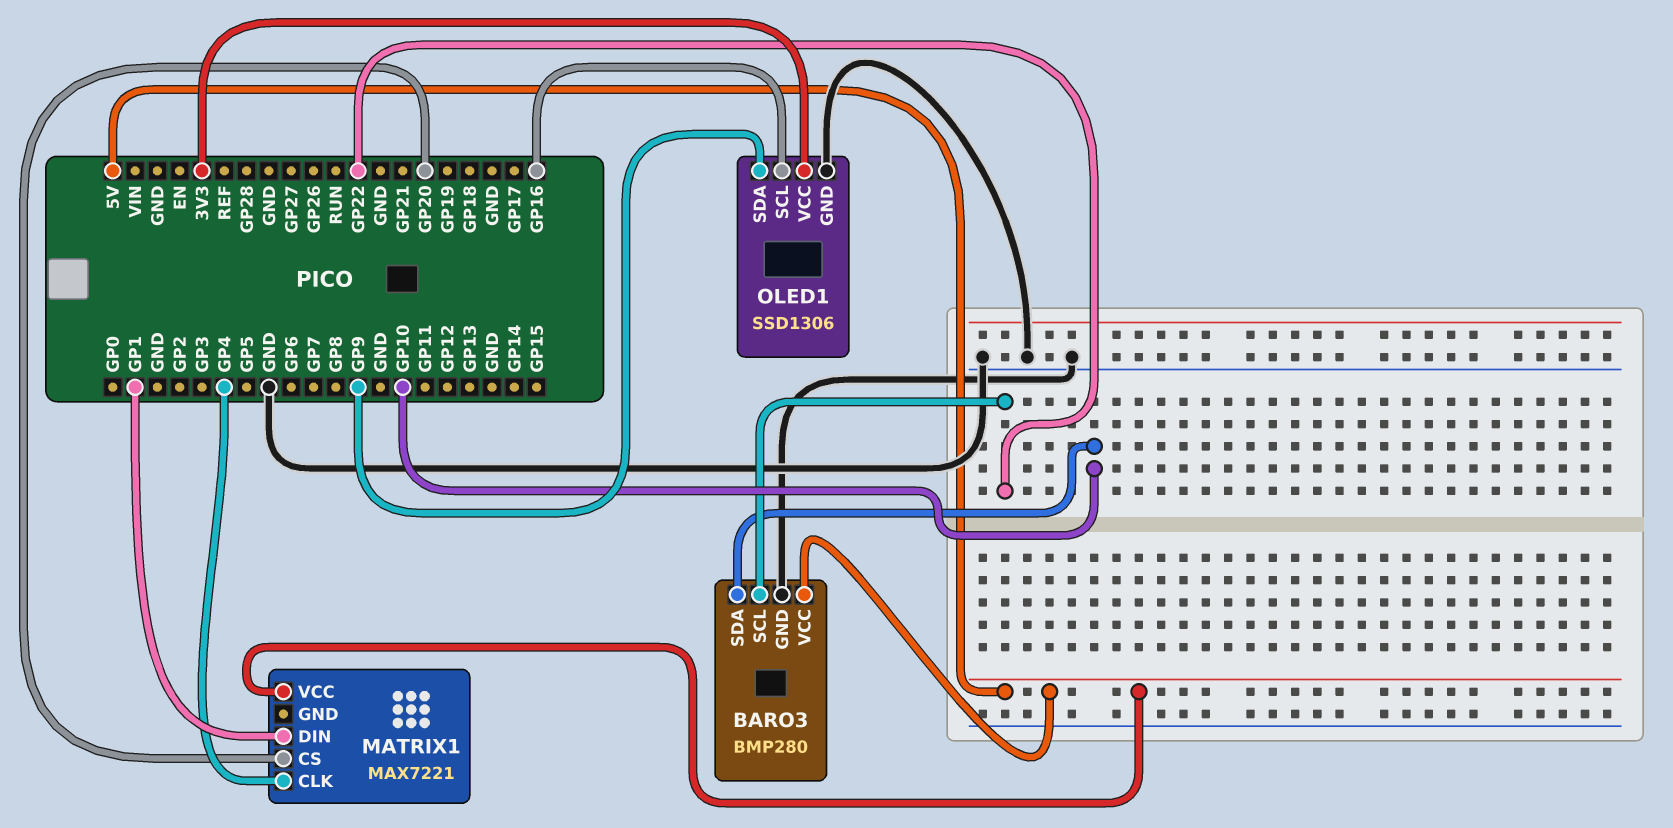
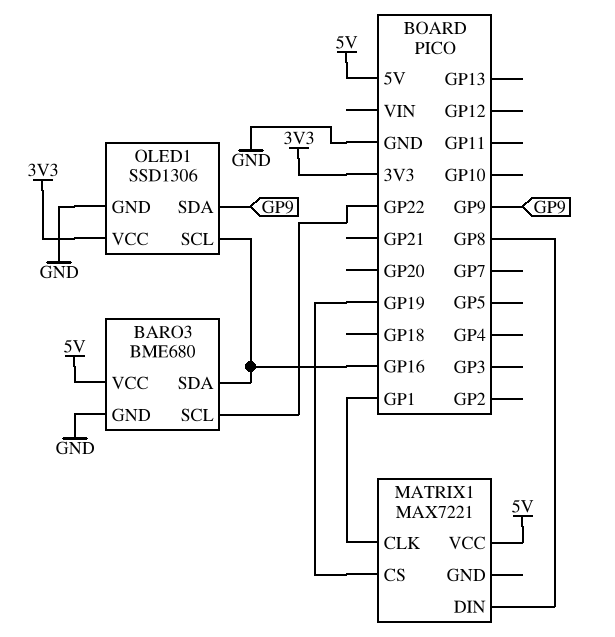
BARO3: BMP280 -> BME680
BARO3 pin SDA: GP10 -> GP16
MATRIX1 pin CLK: GP4 -> GP1
MATRIX1 pin CS: GP20 -> GP19
MATRIX1 pin DIN: GP1 -> GP8

